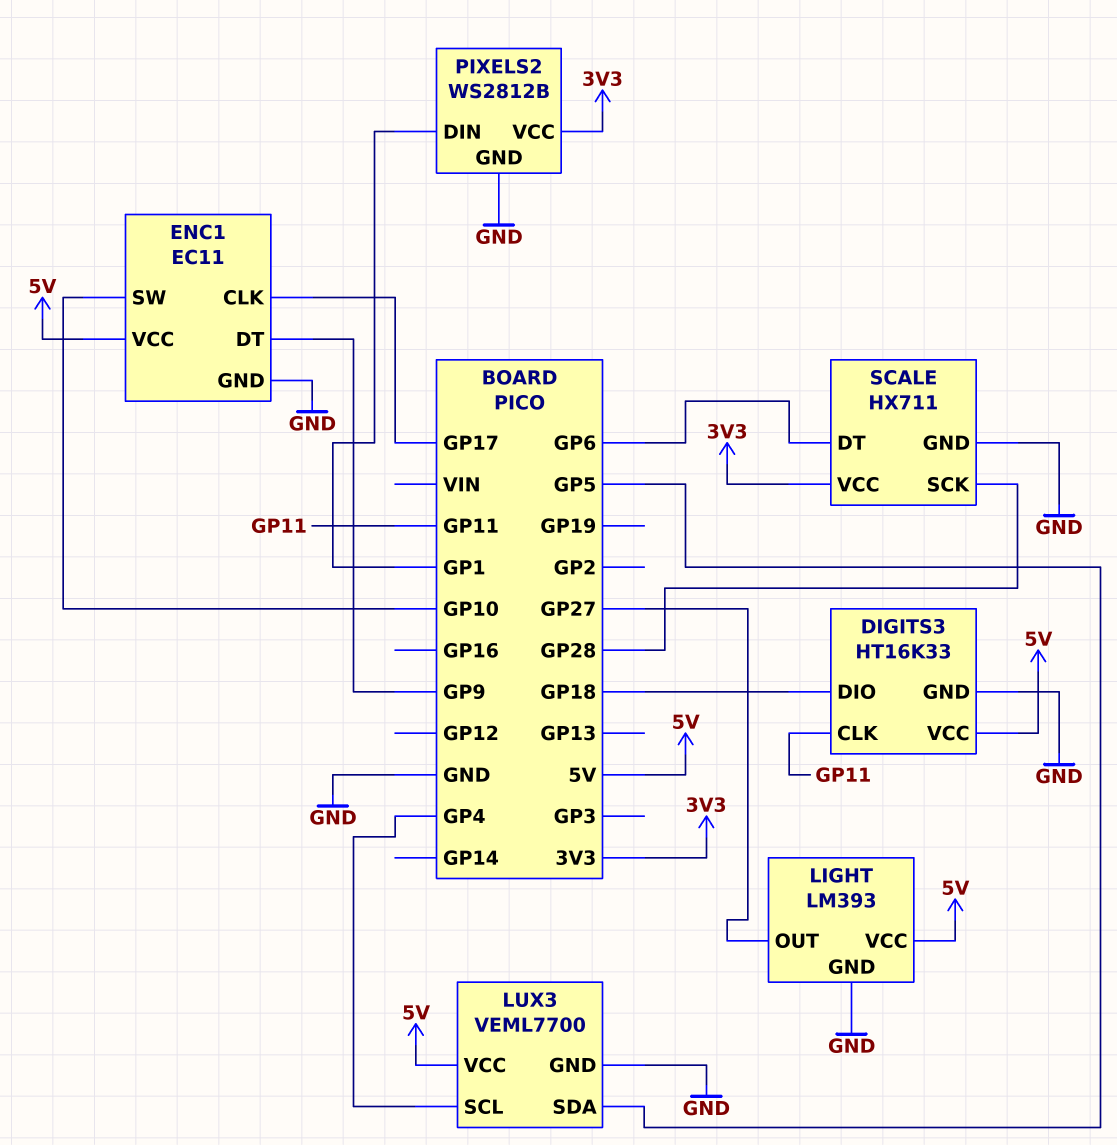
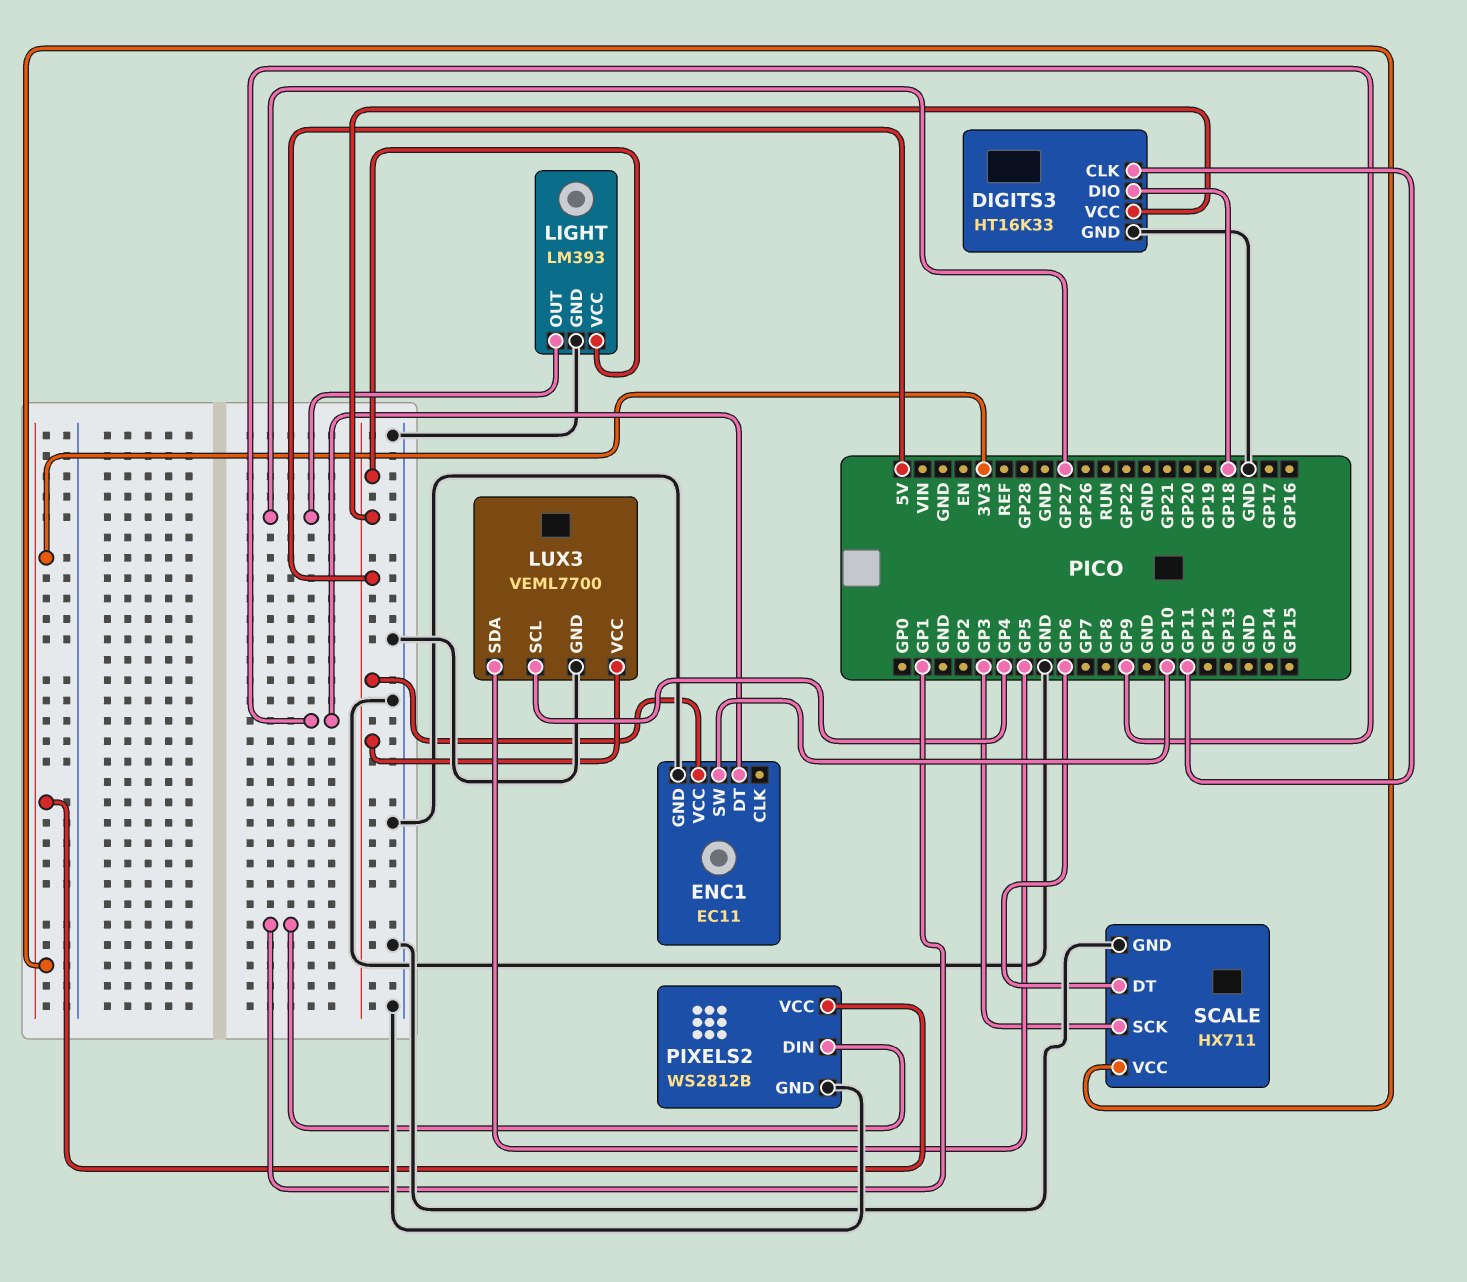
ENC1 pin CLK: GP17 -> none
SCALE pin SCK: GP28 -> GP3

